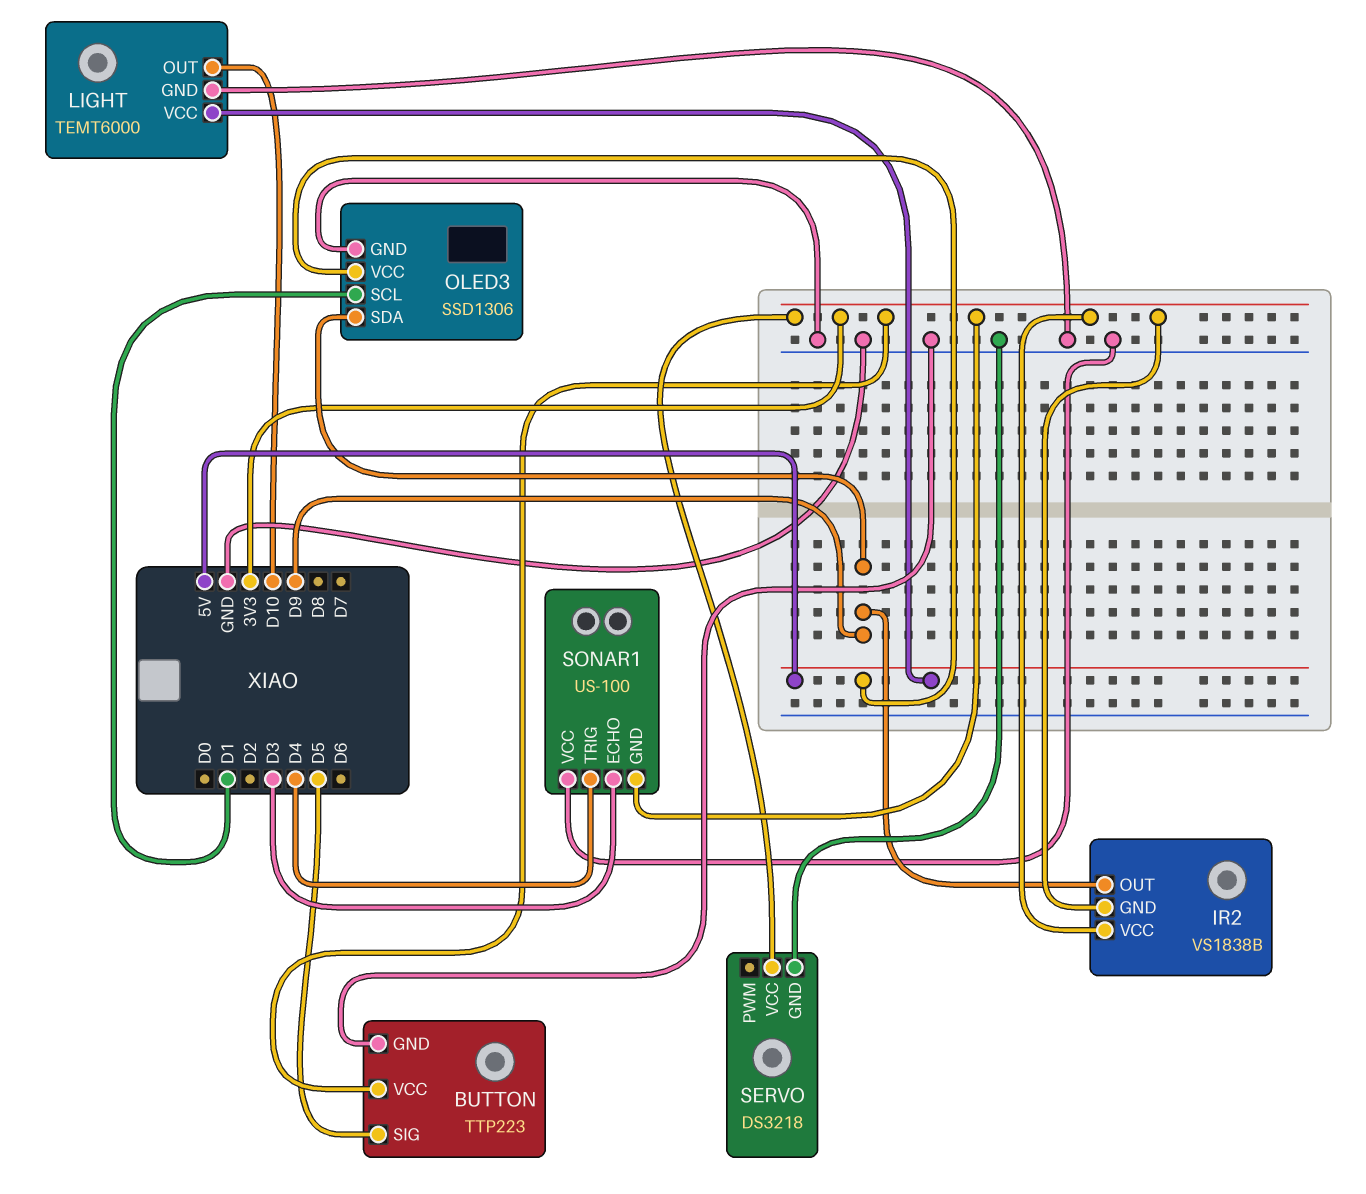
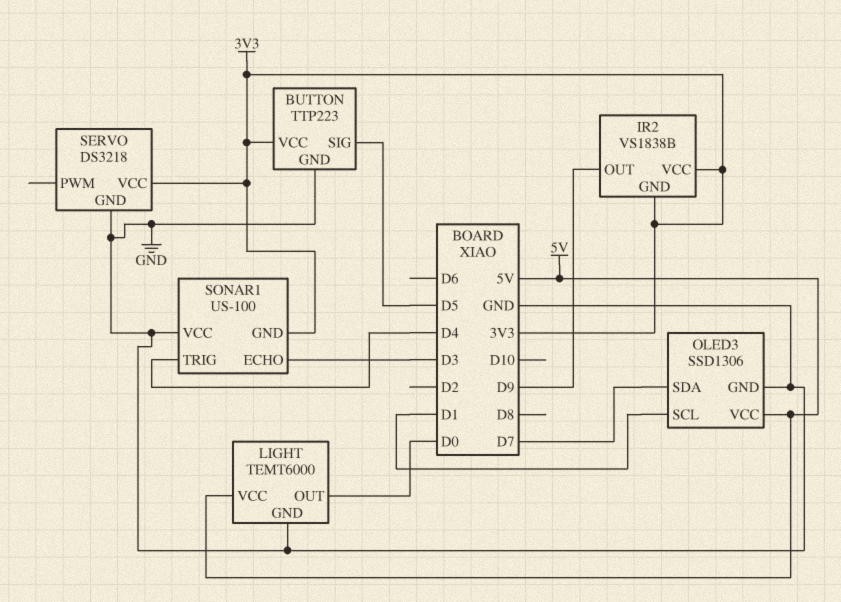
LIGHT pin OUT: D10 -> D0
OLED3 pin SDA: D9 -> D7

